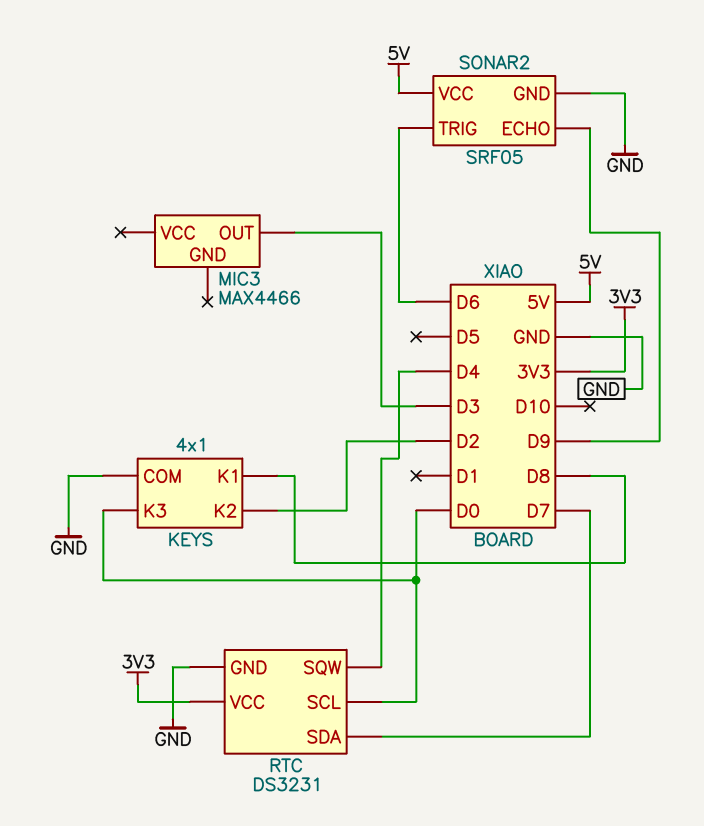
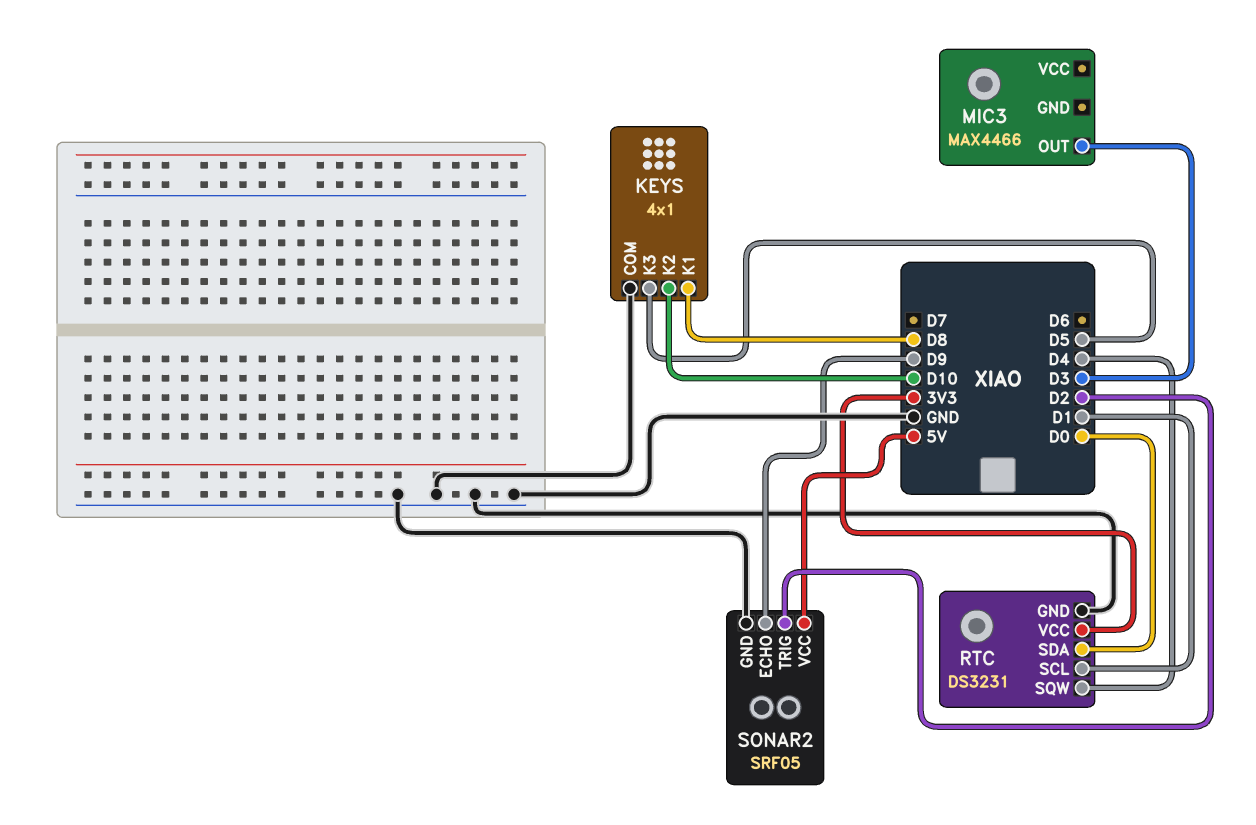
KEYS pin K2: D2 -> D10
KEYS pin K3: D0 -> D5
RTC pin SCL: D0 -> D1
RTC pin SDA: D7 -> D0
SONAR2 pin TRIG: D6 -> D2

